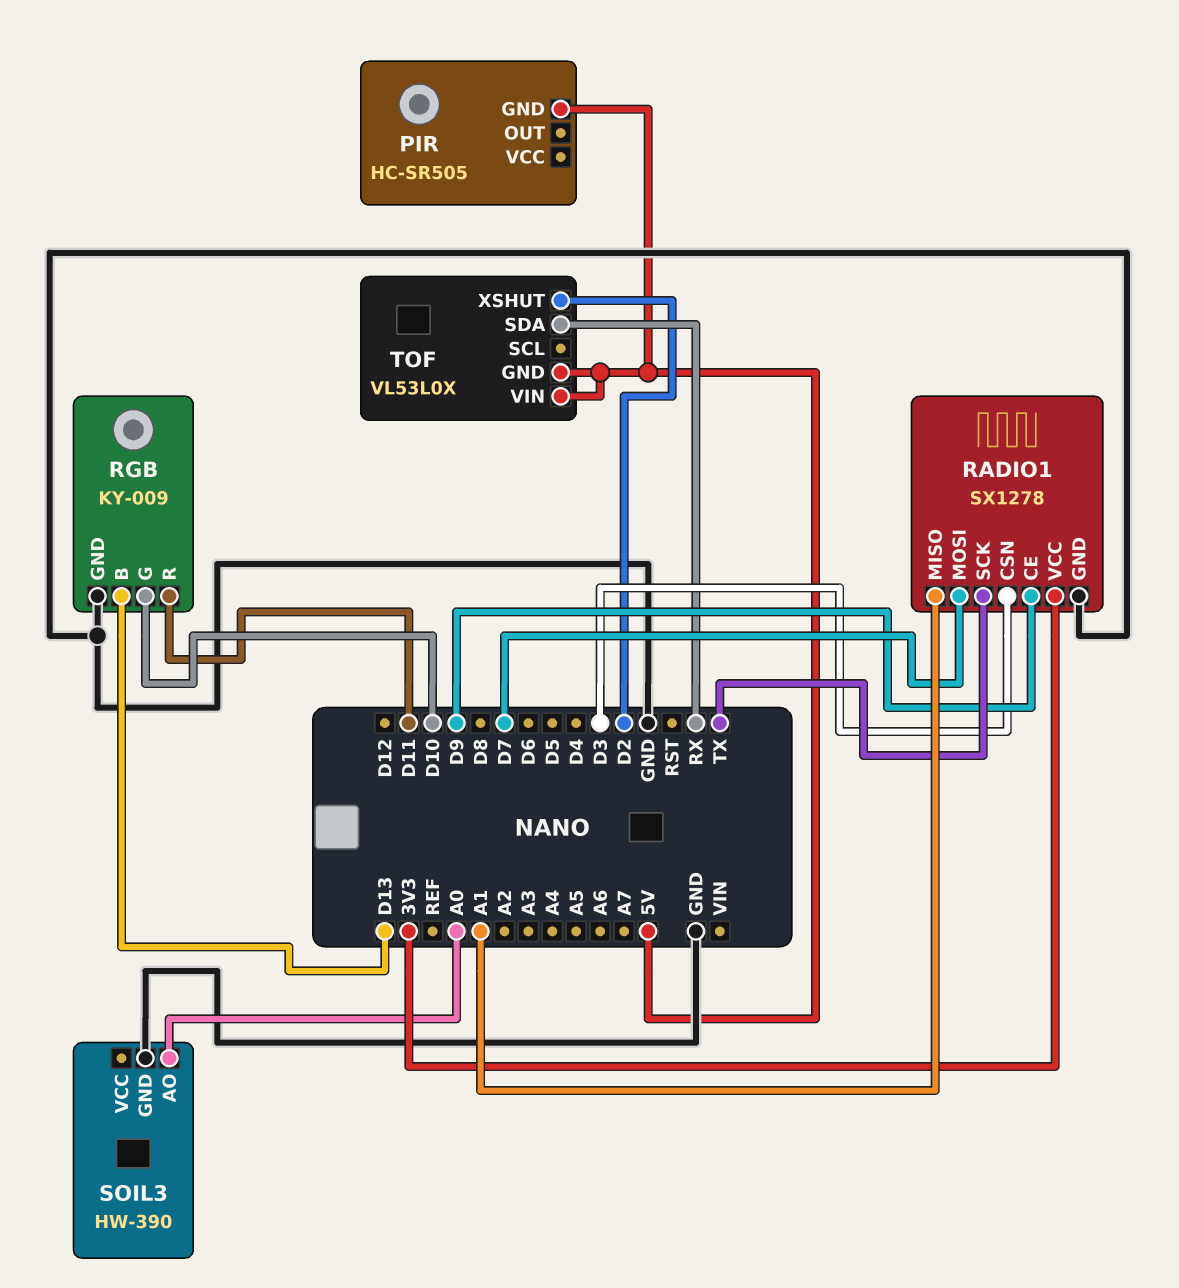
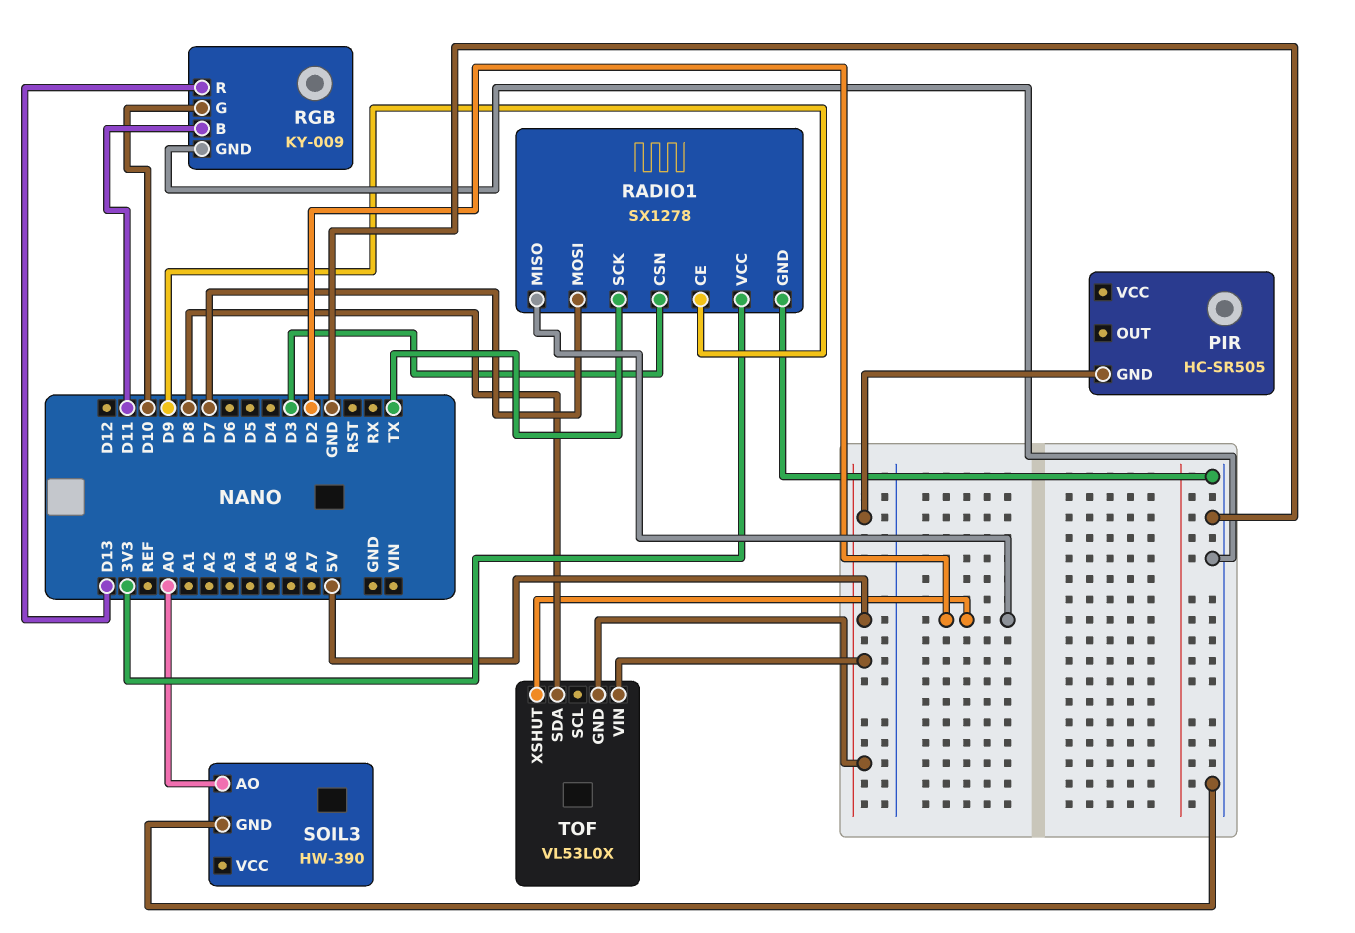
RADIO1 pin MISO: A1 -> D2
RGB pin B: D13 -> D11
RGB pin R: D11 -> D13
TOF pin SDA: RX -> D8

